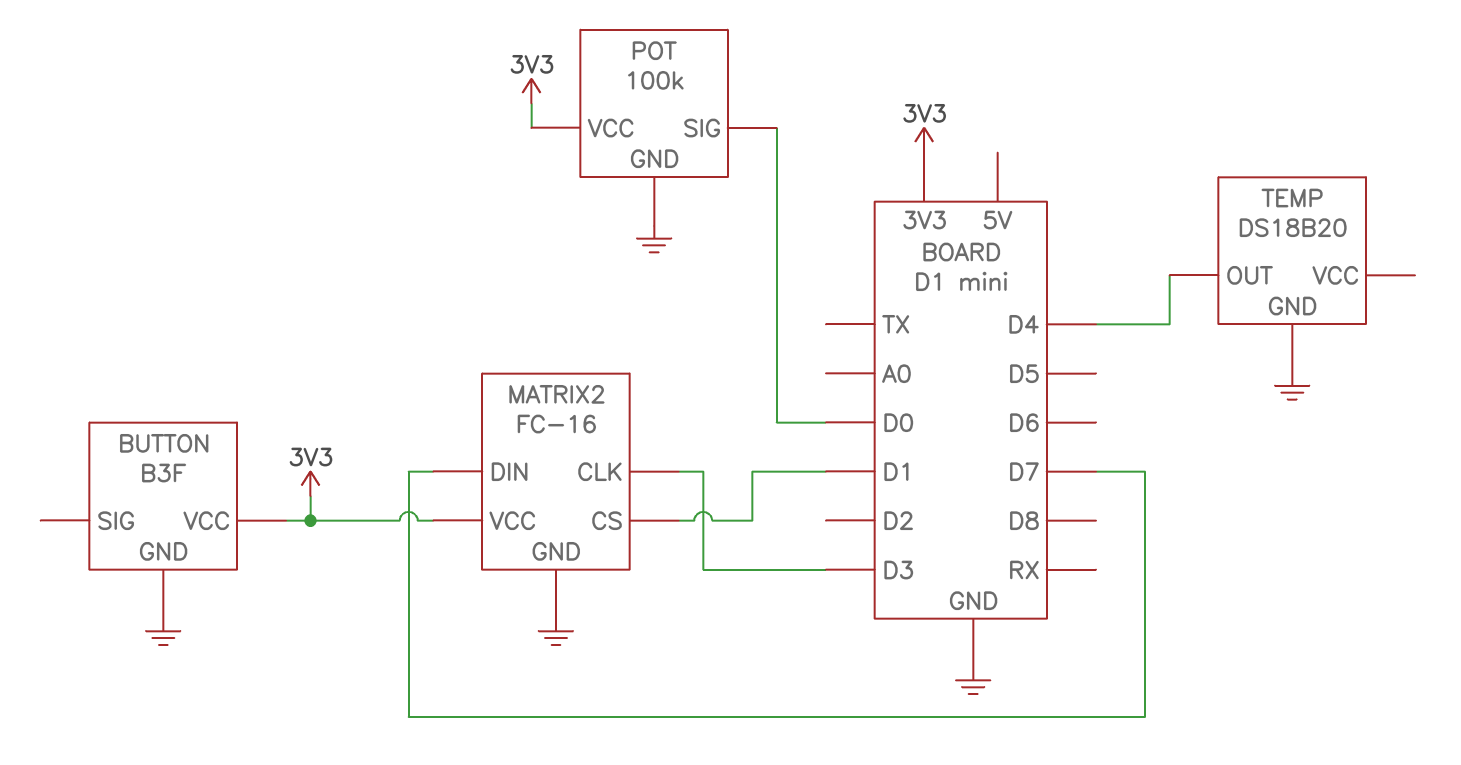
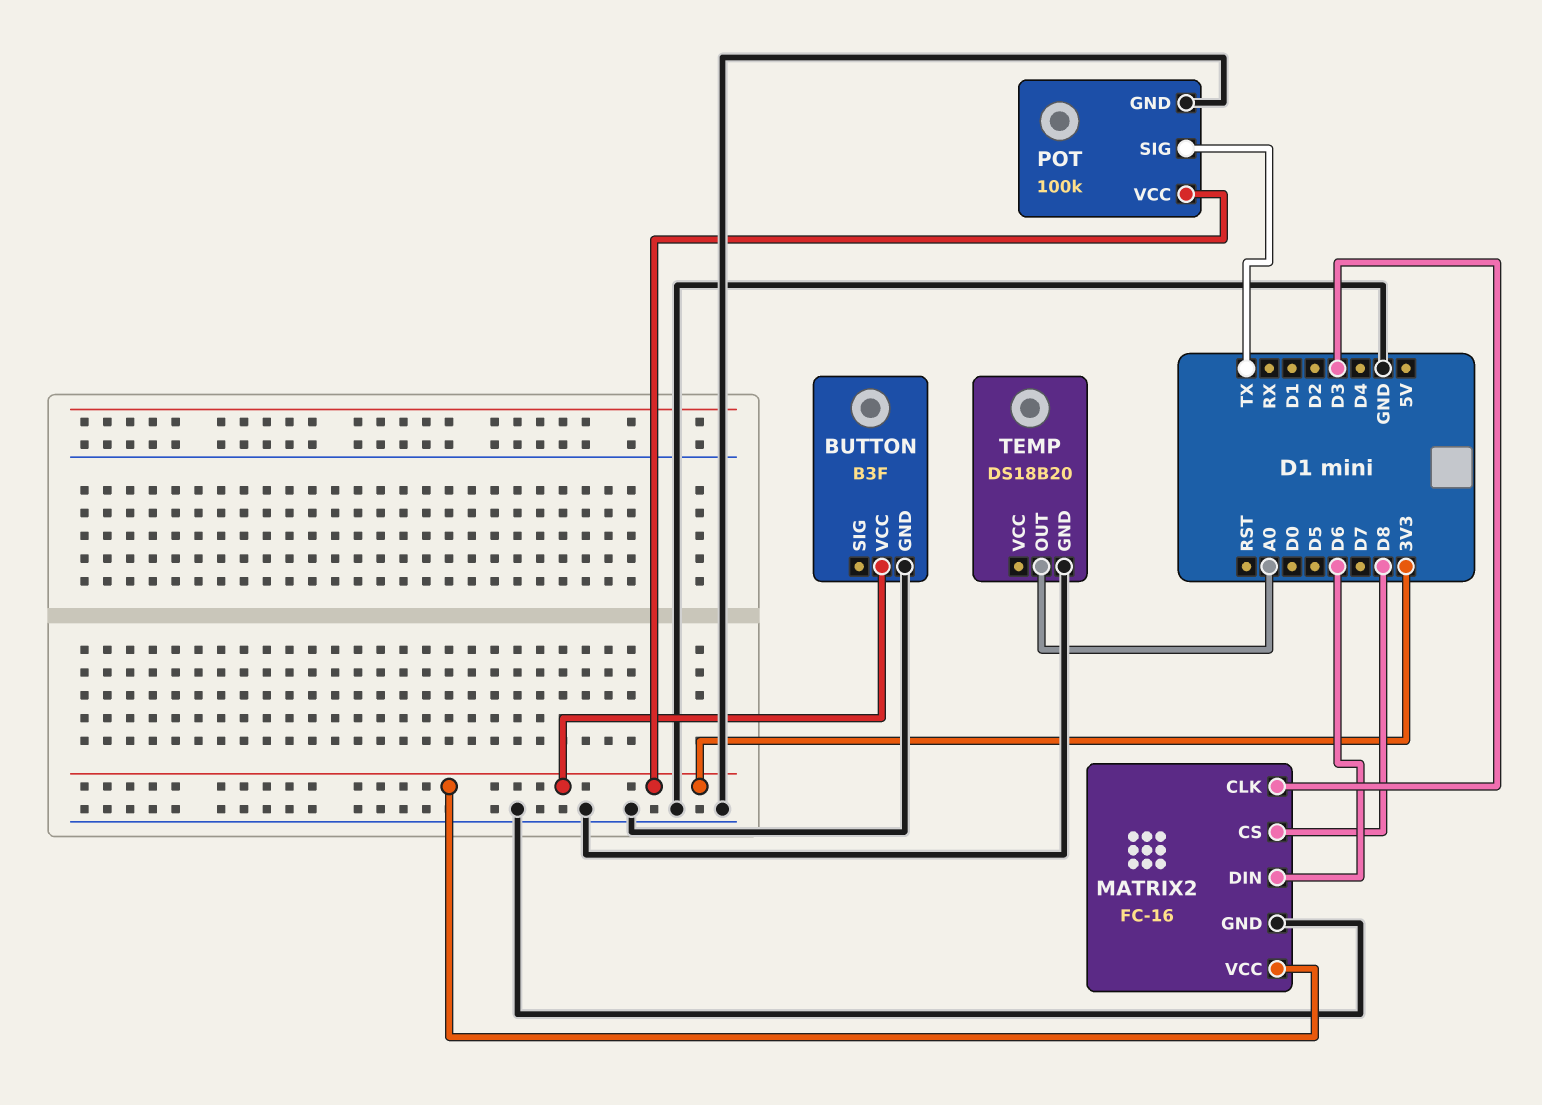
MATRIX2 pin CS: D1 -> D8
MATRIX2 pin DIN: D7 -> D6
POT pin SIG: D0 -> TX
TEMP pin OUT: D4 -> A0

